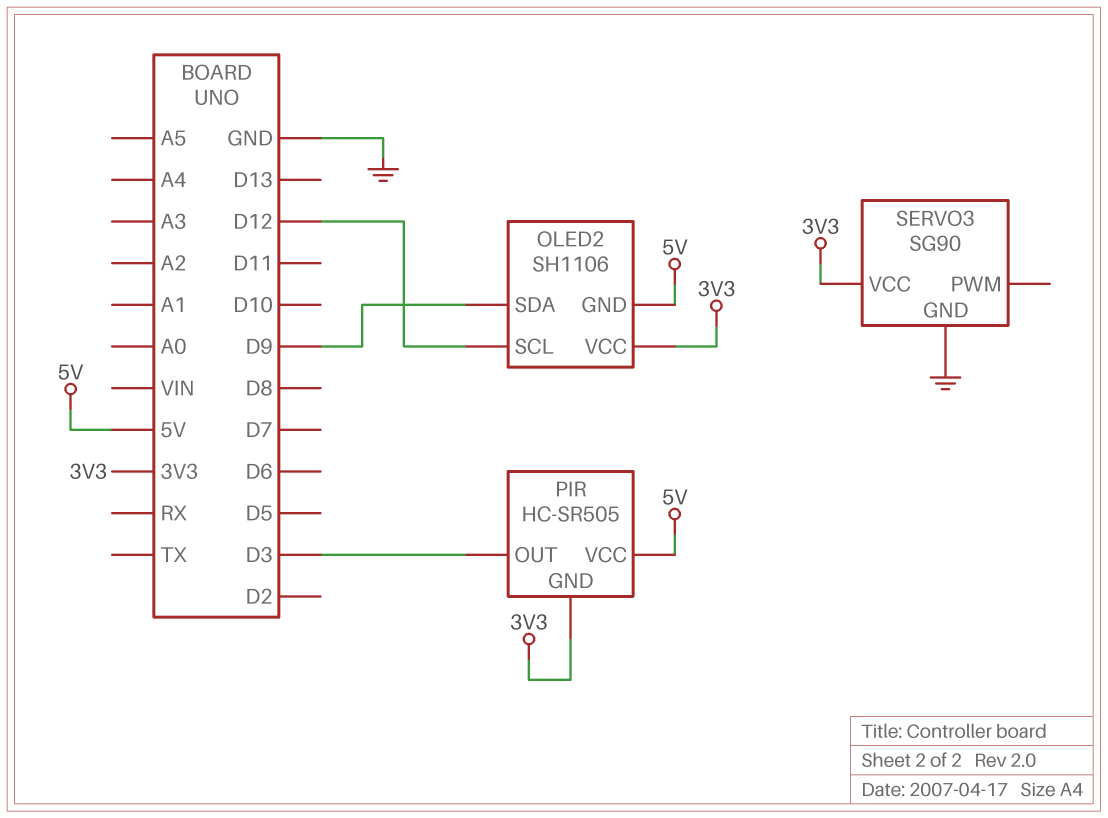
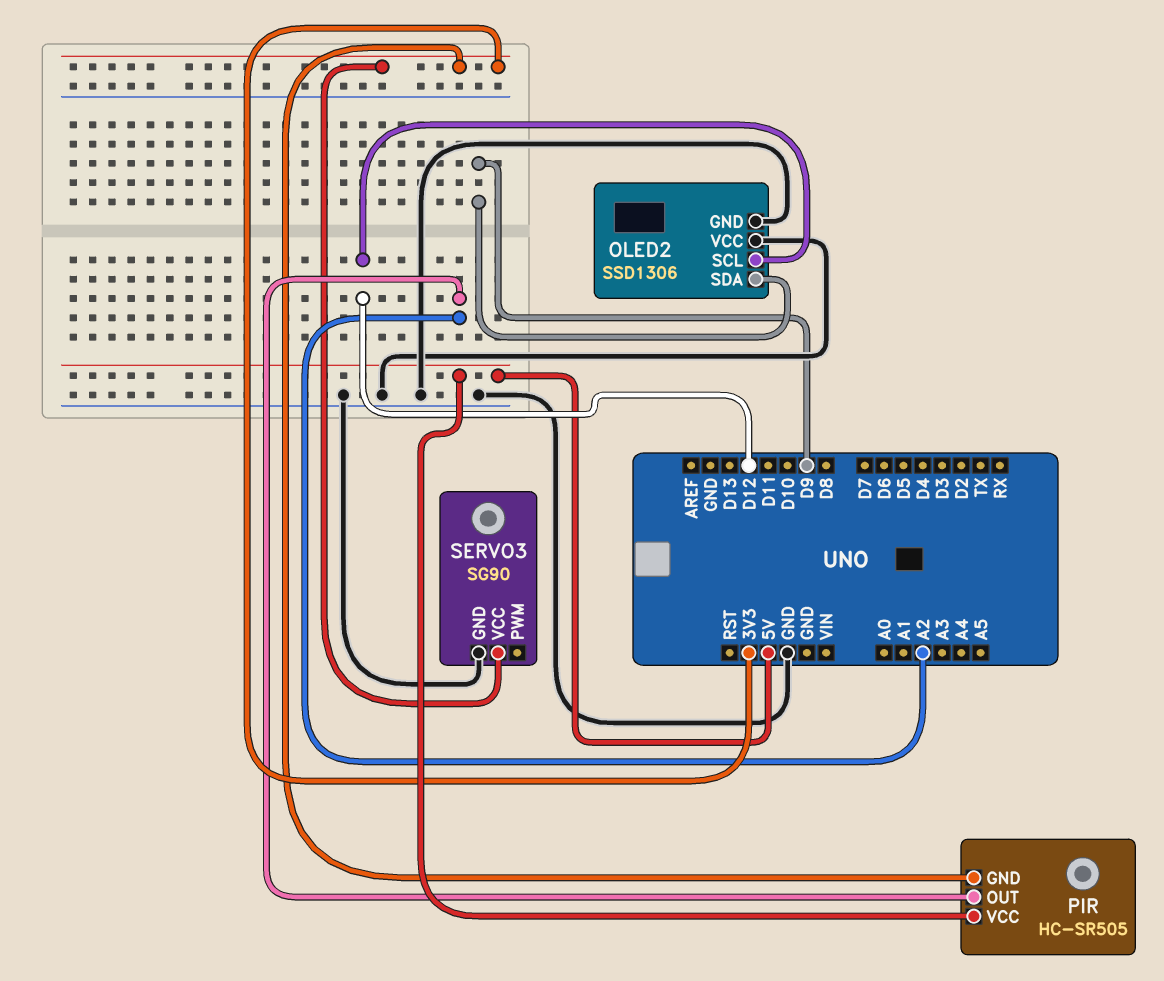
OLED2: SH1106 -> SSD1306
OLED2 pin GND: 5V -> GND
OLED2 pin VCC: 3V3 -> GND
PIR pin OUT: D3 -> A2

